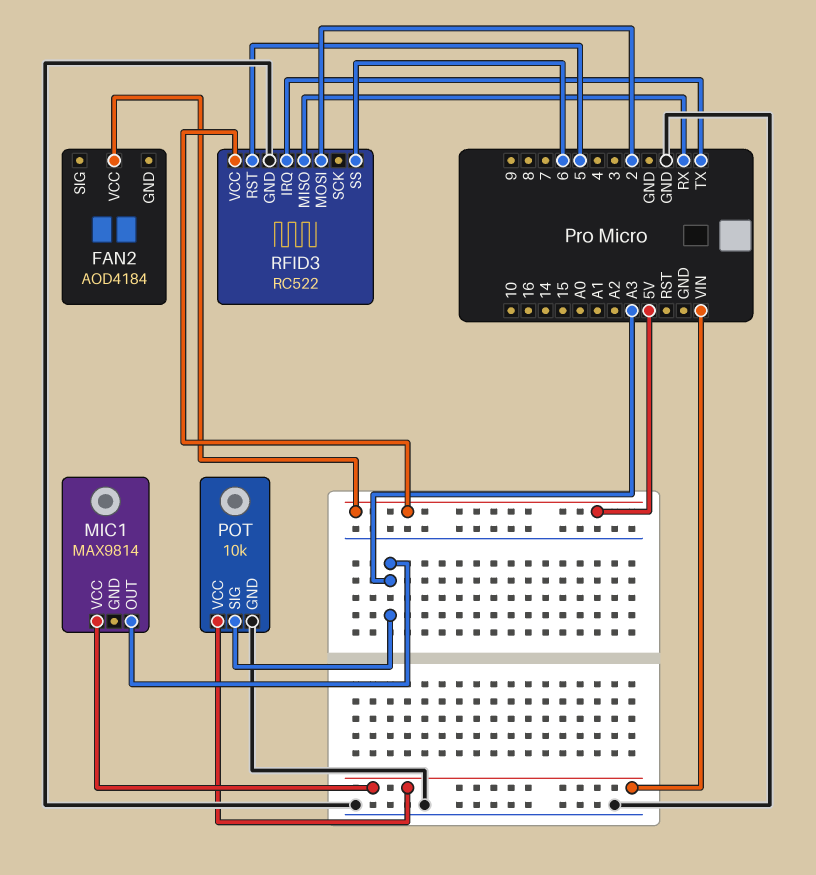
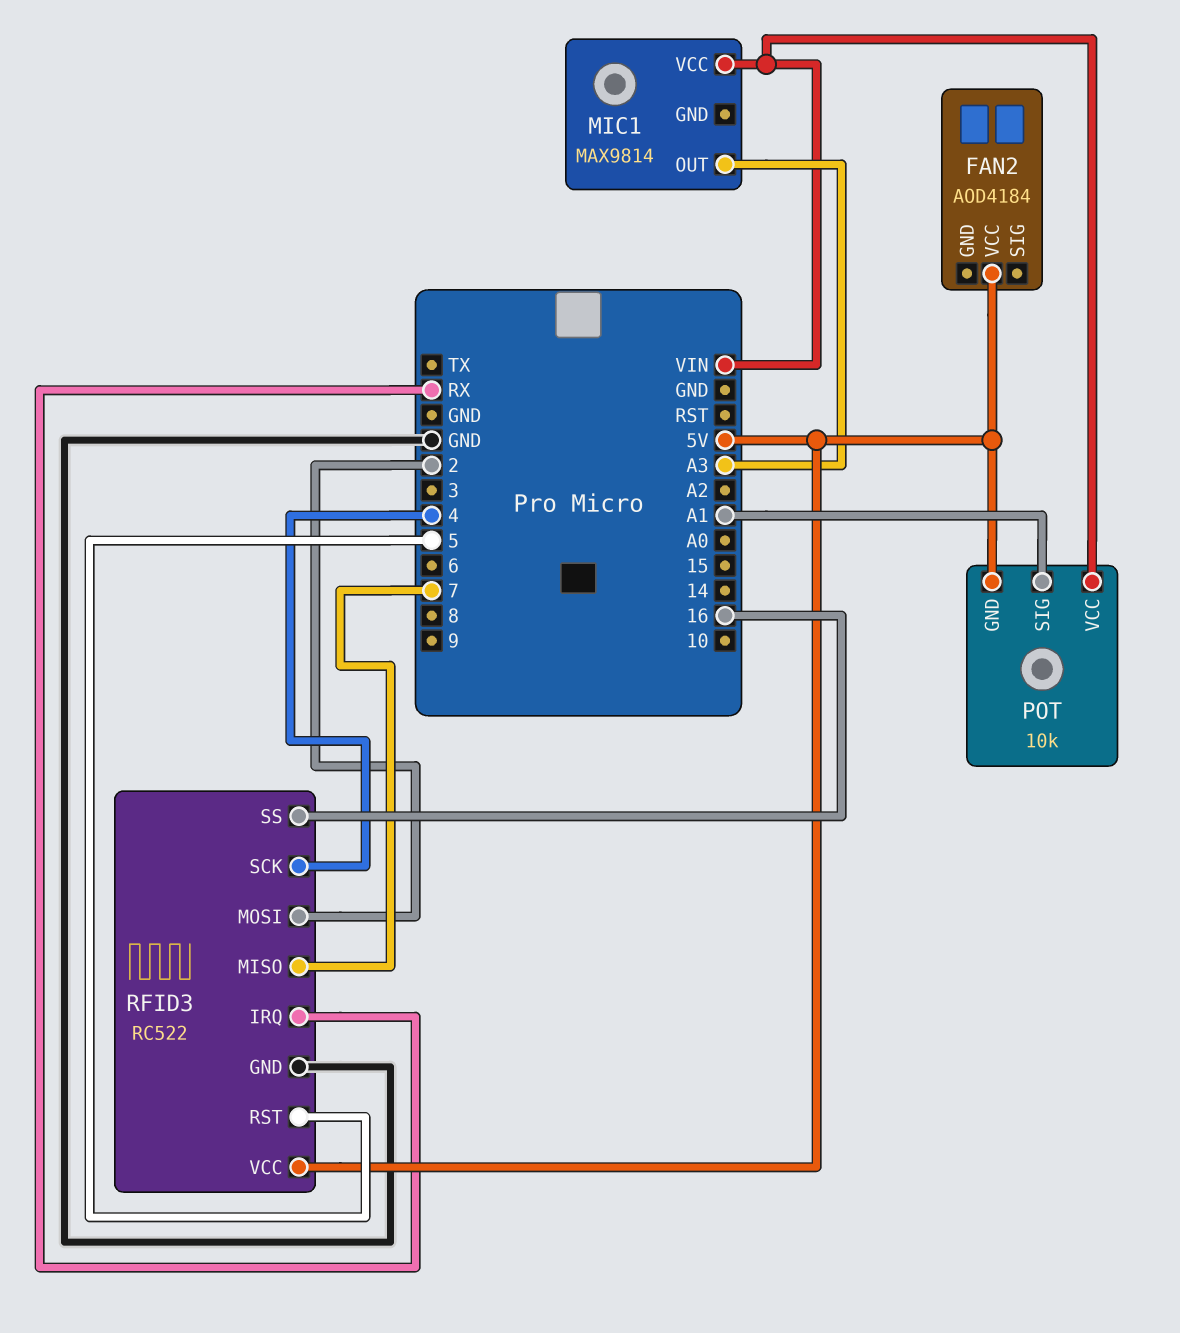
POT pin GND: GND -> 5V
POT pin SIG: A3 -> A1
RFID3 pin IRQ: TX -> RX
RFID3 pin MISO: RX -> 7
RFID3 pin SCK: none -> 4
RFID3 pin SS: 6 -> 16

